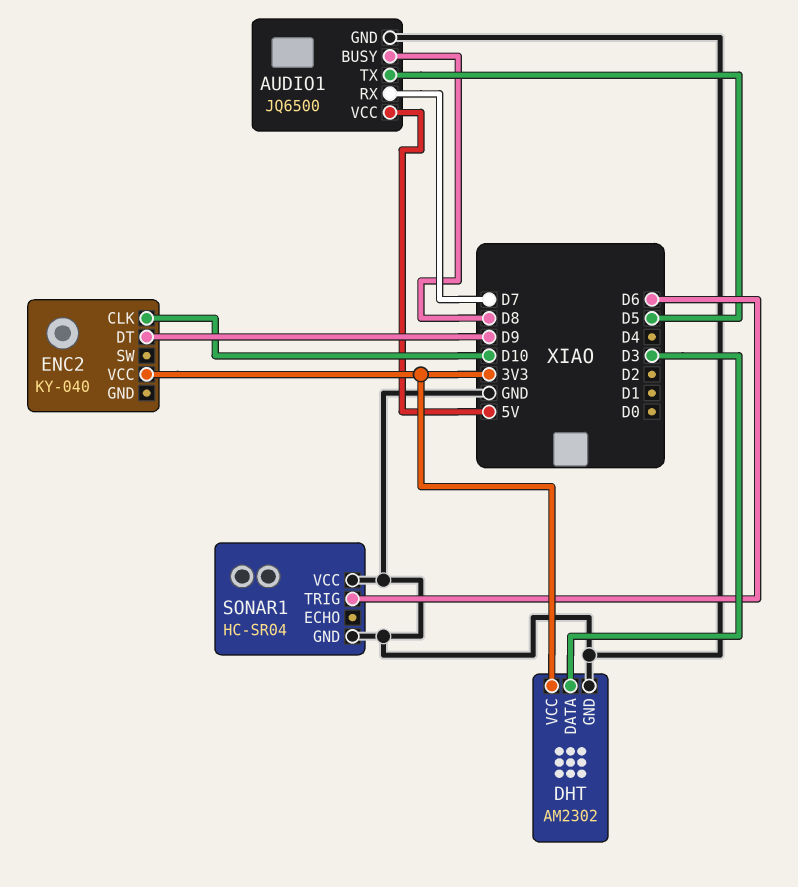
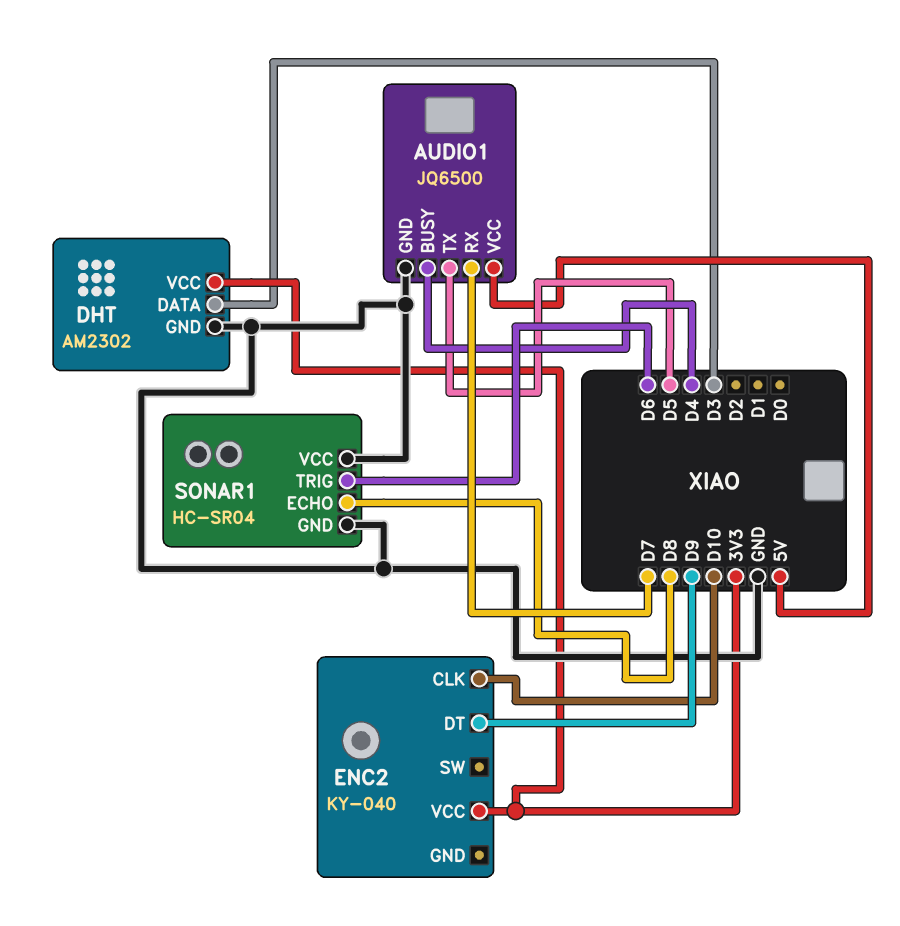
AUDIO1 pin BUSY: D8 -> D4
SONAR1 pin ECHO: none -> D8

